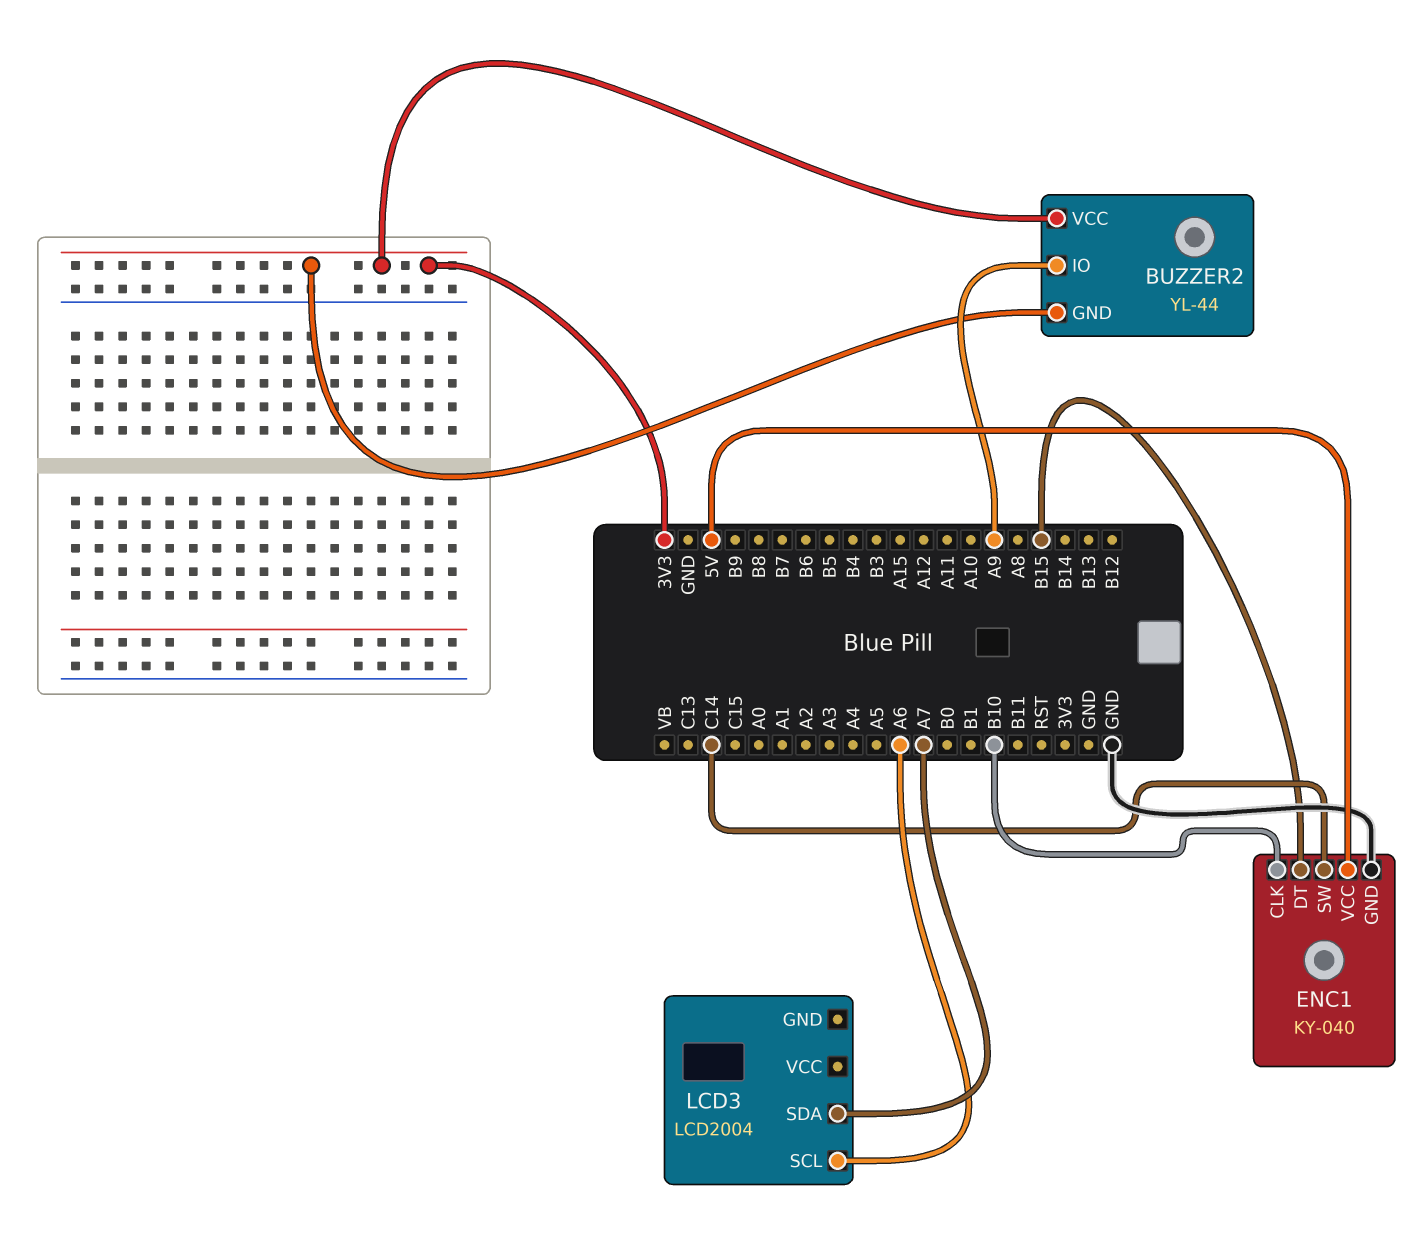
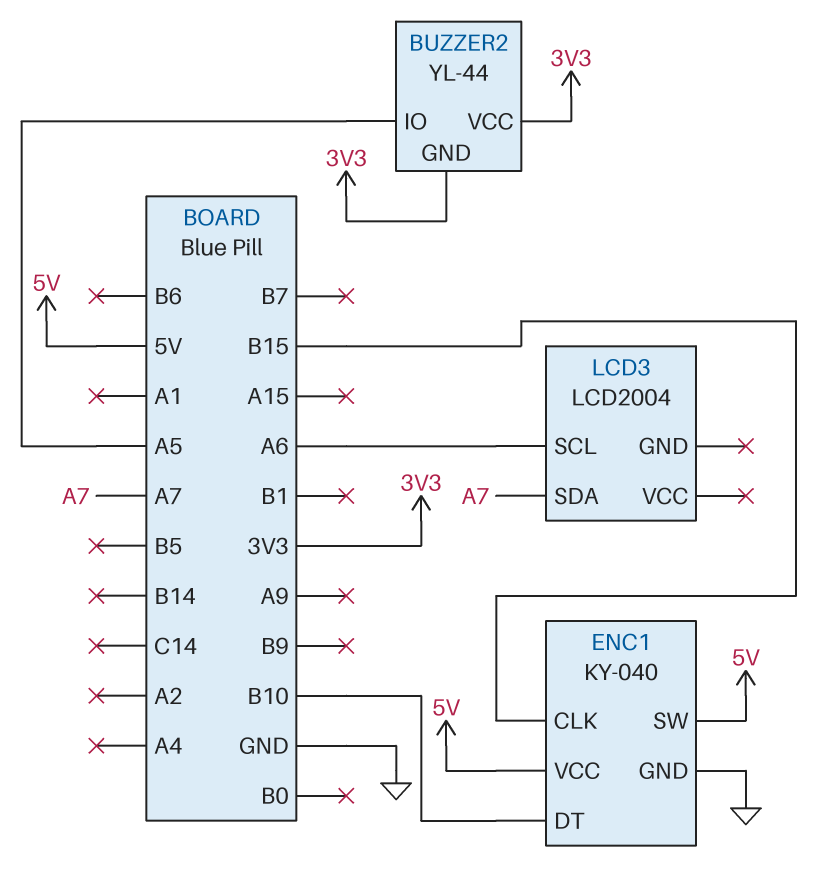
BUZZER2 pin IO: A9 -> A5
ENC1 pin CLK: B10 -> B15
ENC1 pin DT: B15 -> B10
ENC1 pin SW: C14 -> 5V

